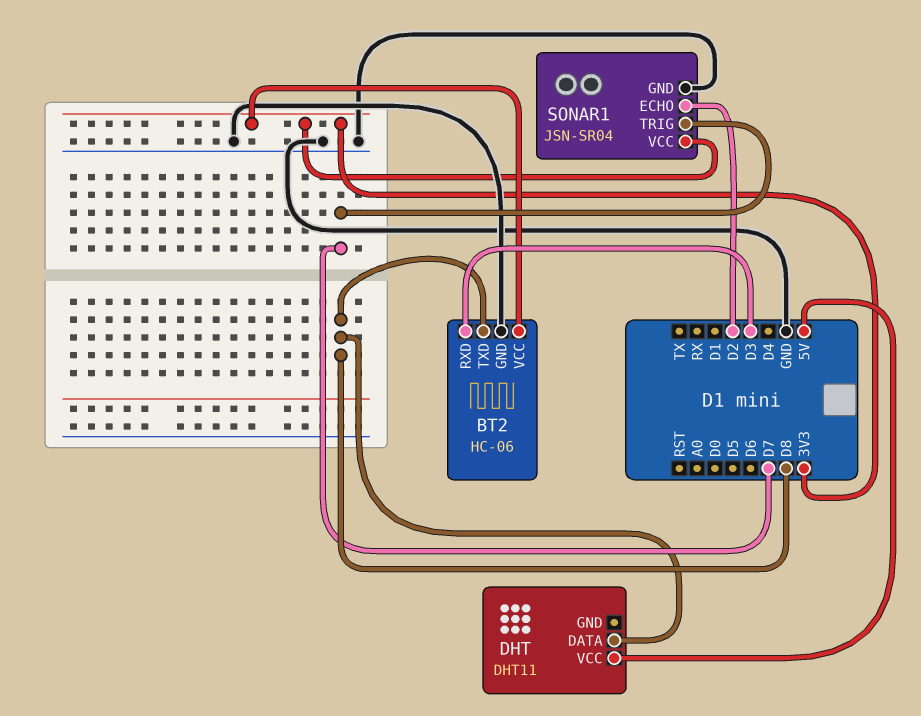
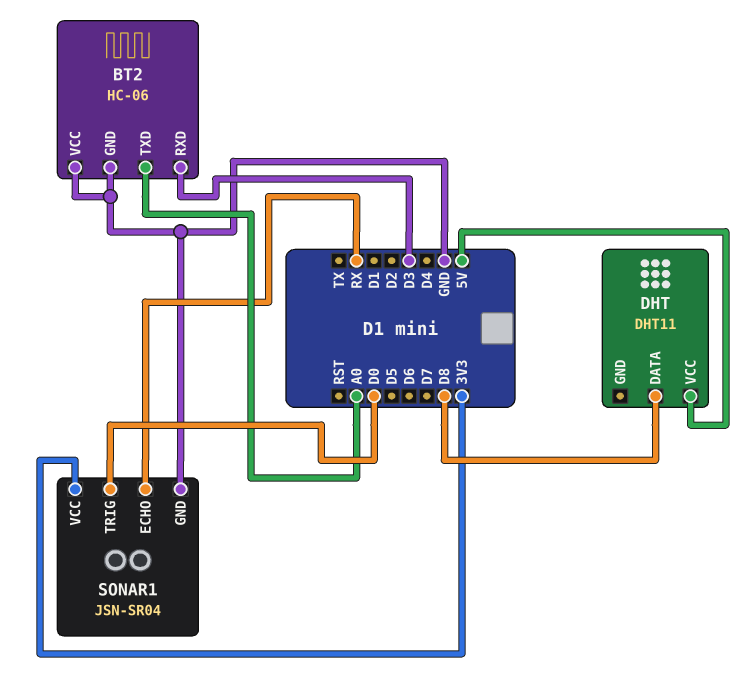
BT2 pin TXD: D8 -> A0
BT2 pin VCC: 3V3 -> GND
SONAR1 pin ECHO: D2 -> RX
SONAR1 pin TRIG: D7 -> D0

